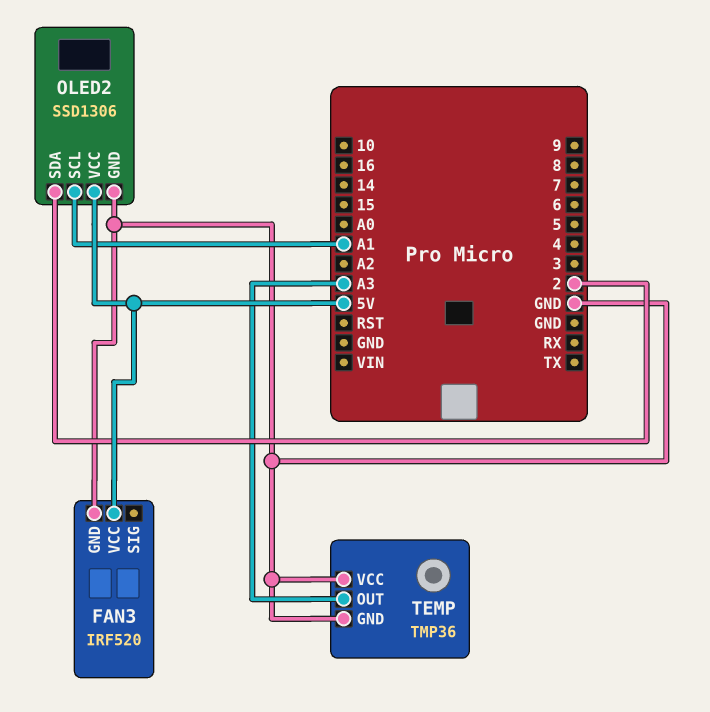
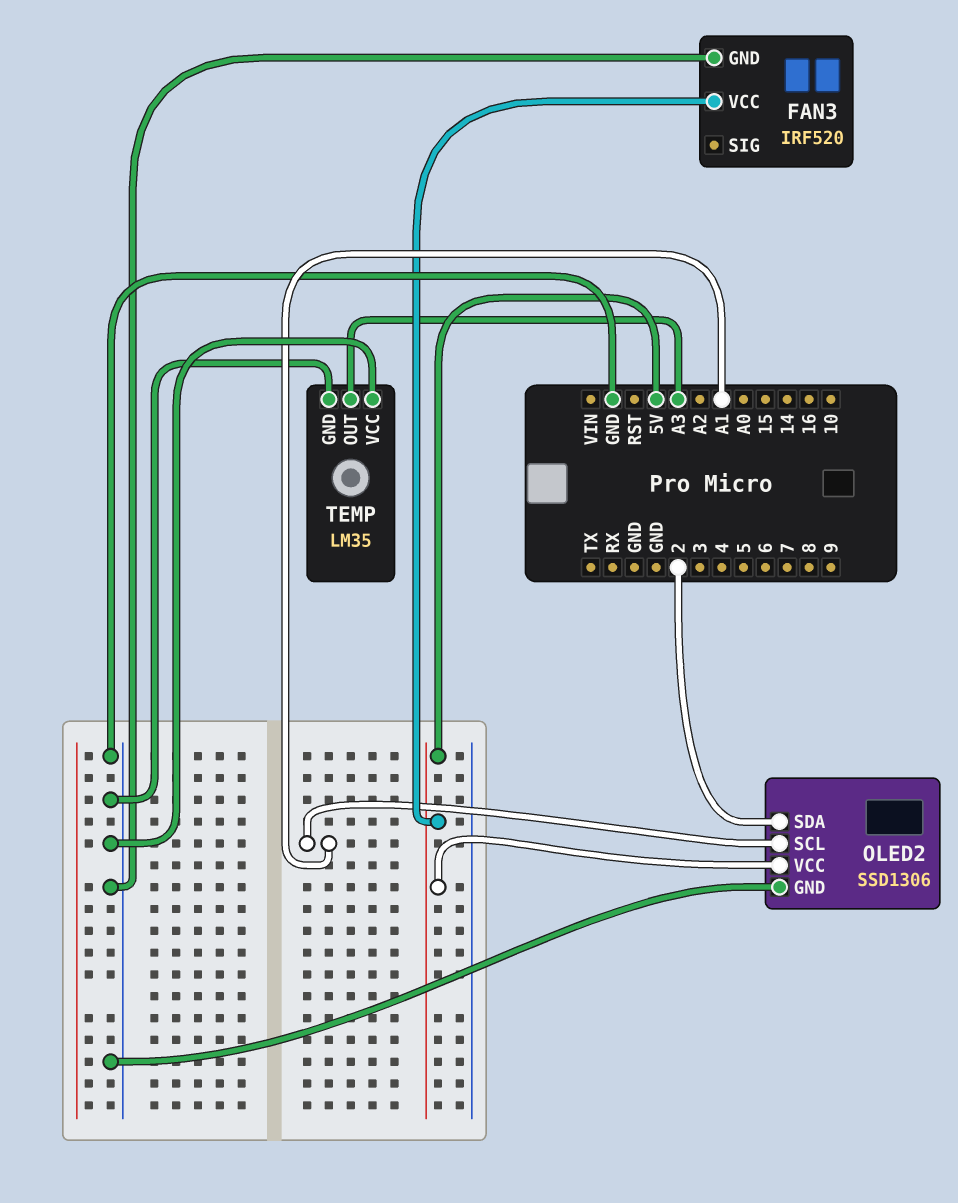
TEMP: TMP36 -> LM35

